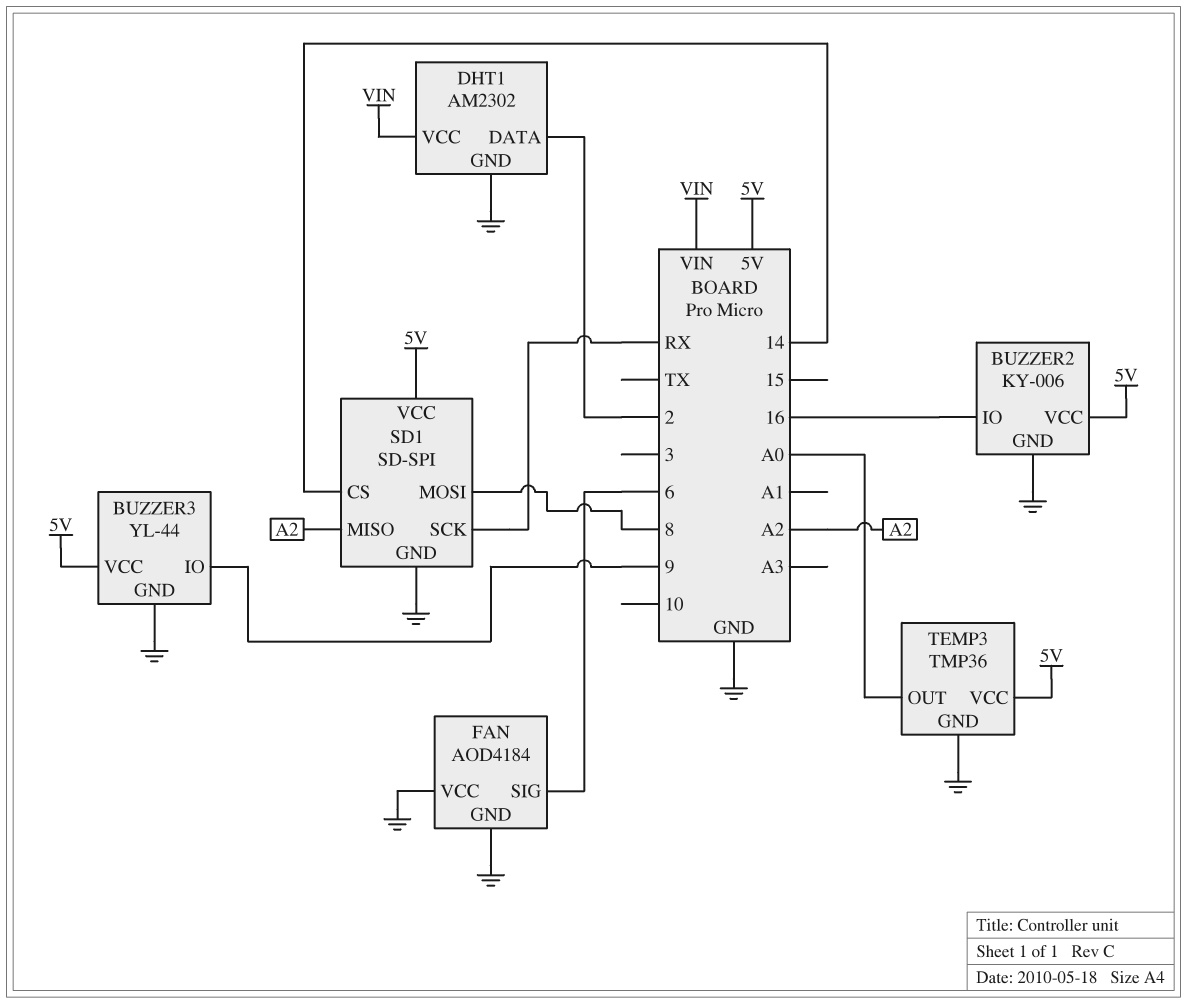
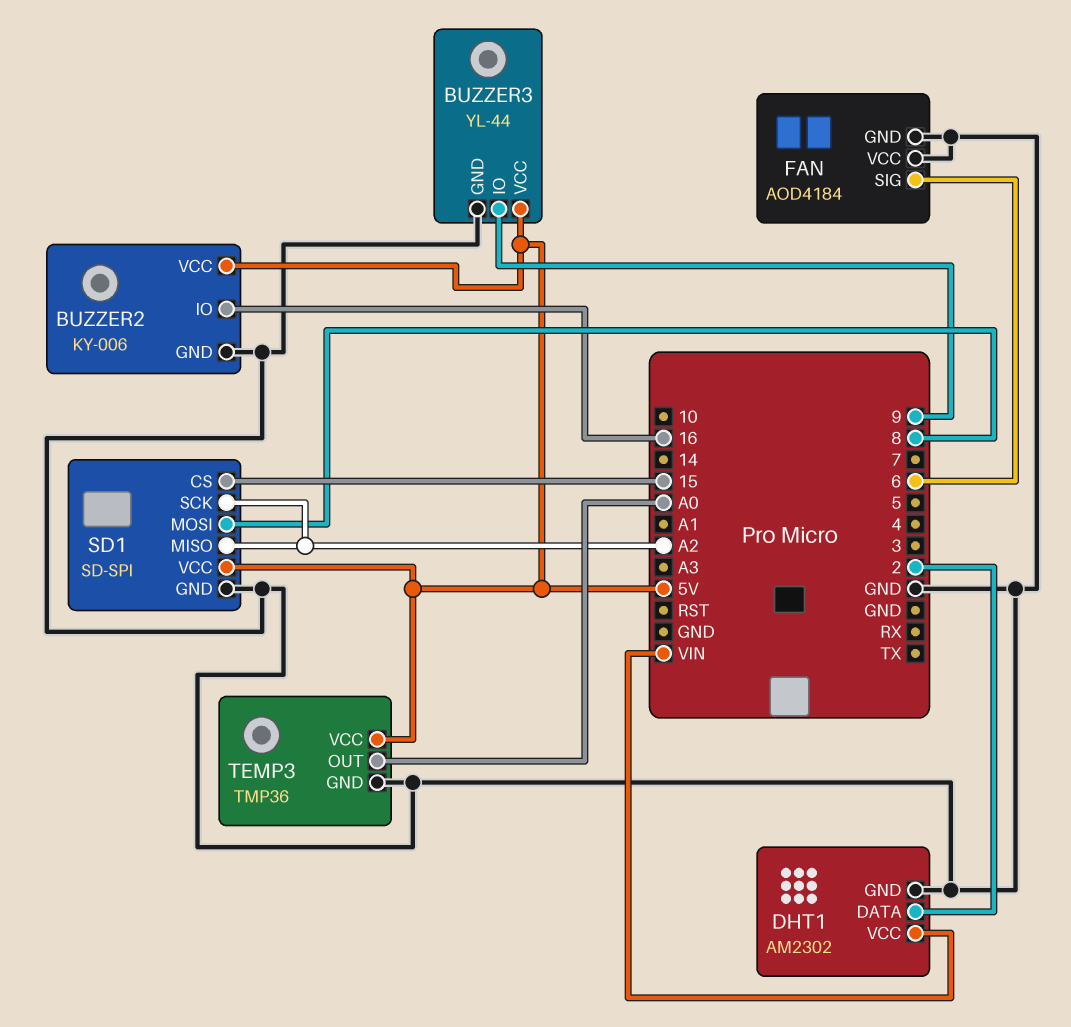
SD1 pin CS: 14 -> 15
SD1 pin SCK: RX -> A2

